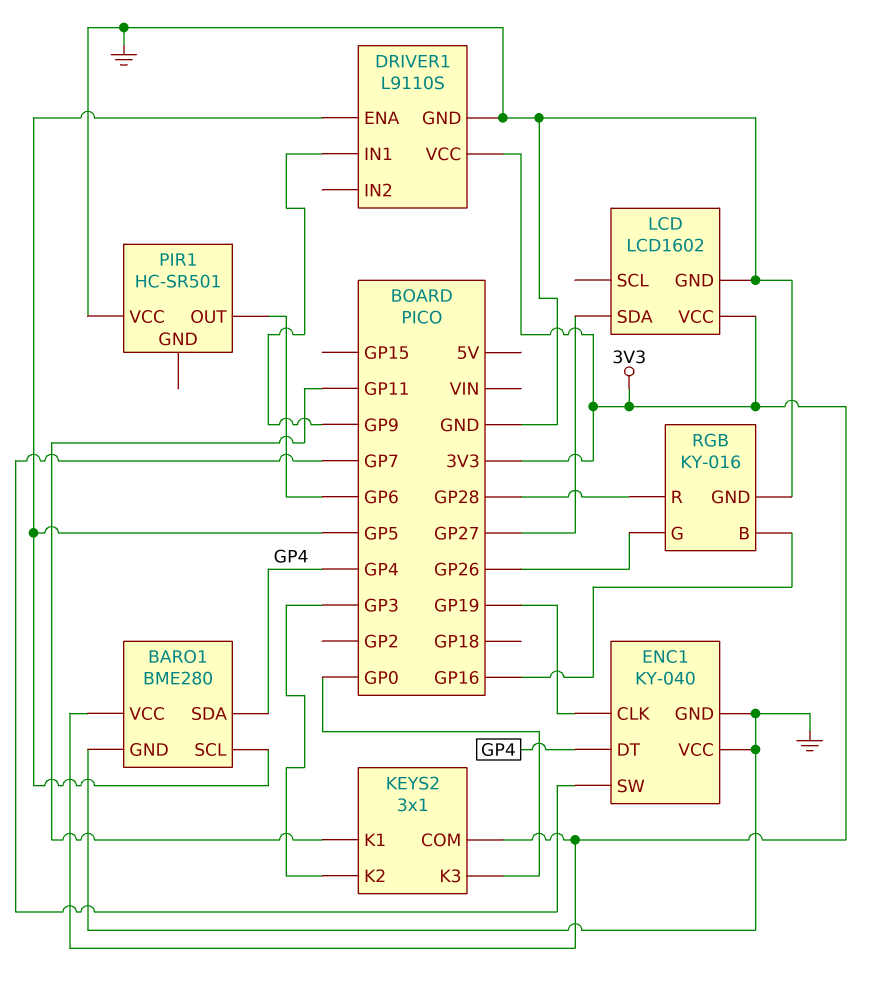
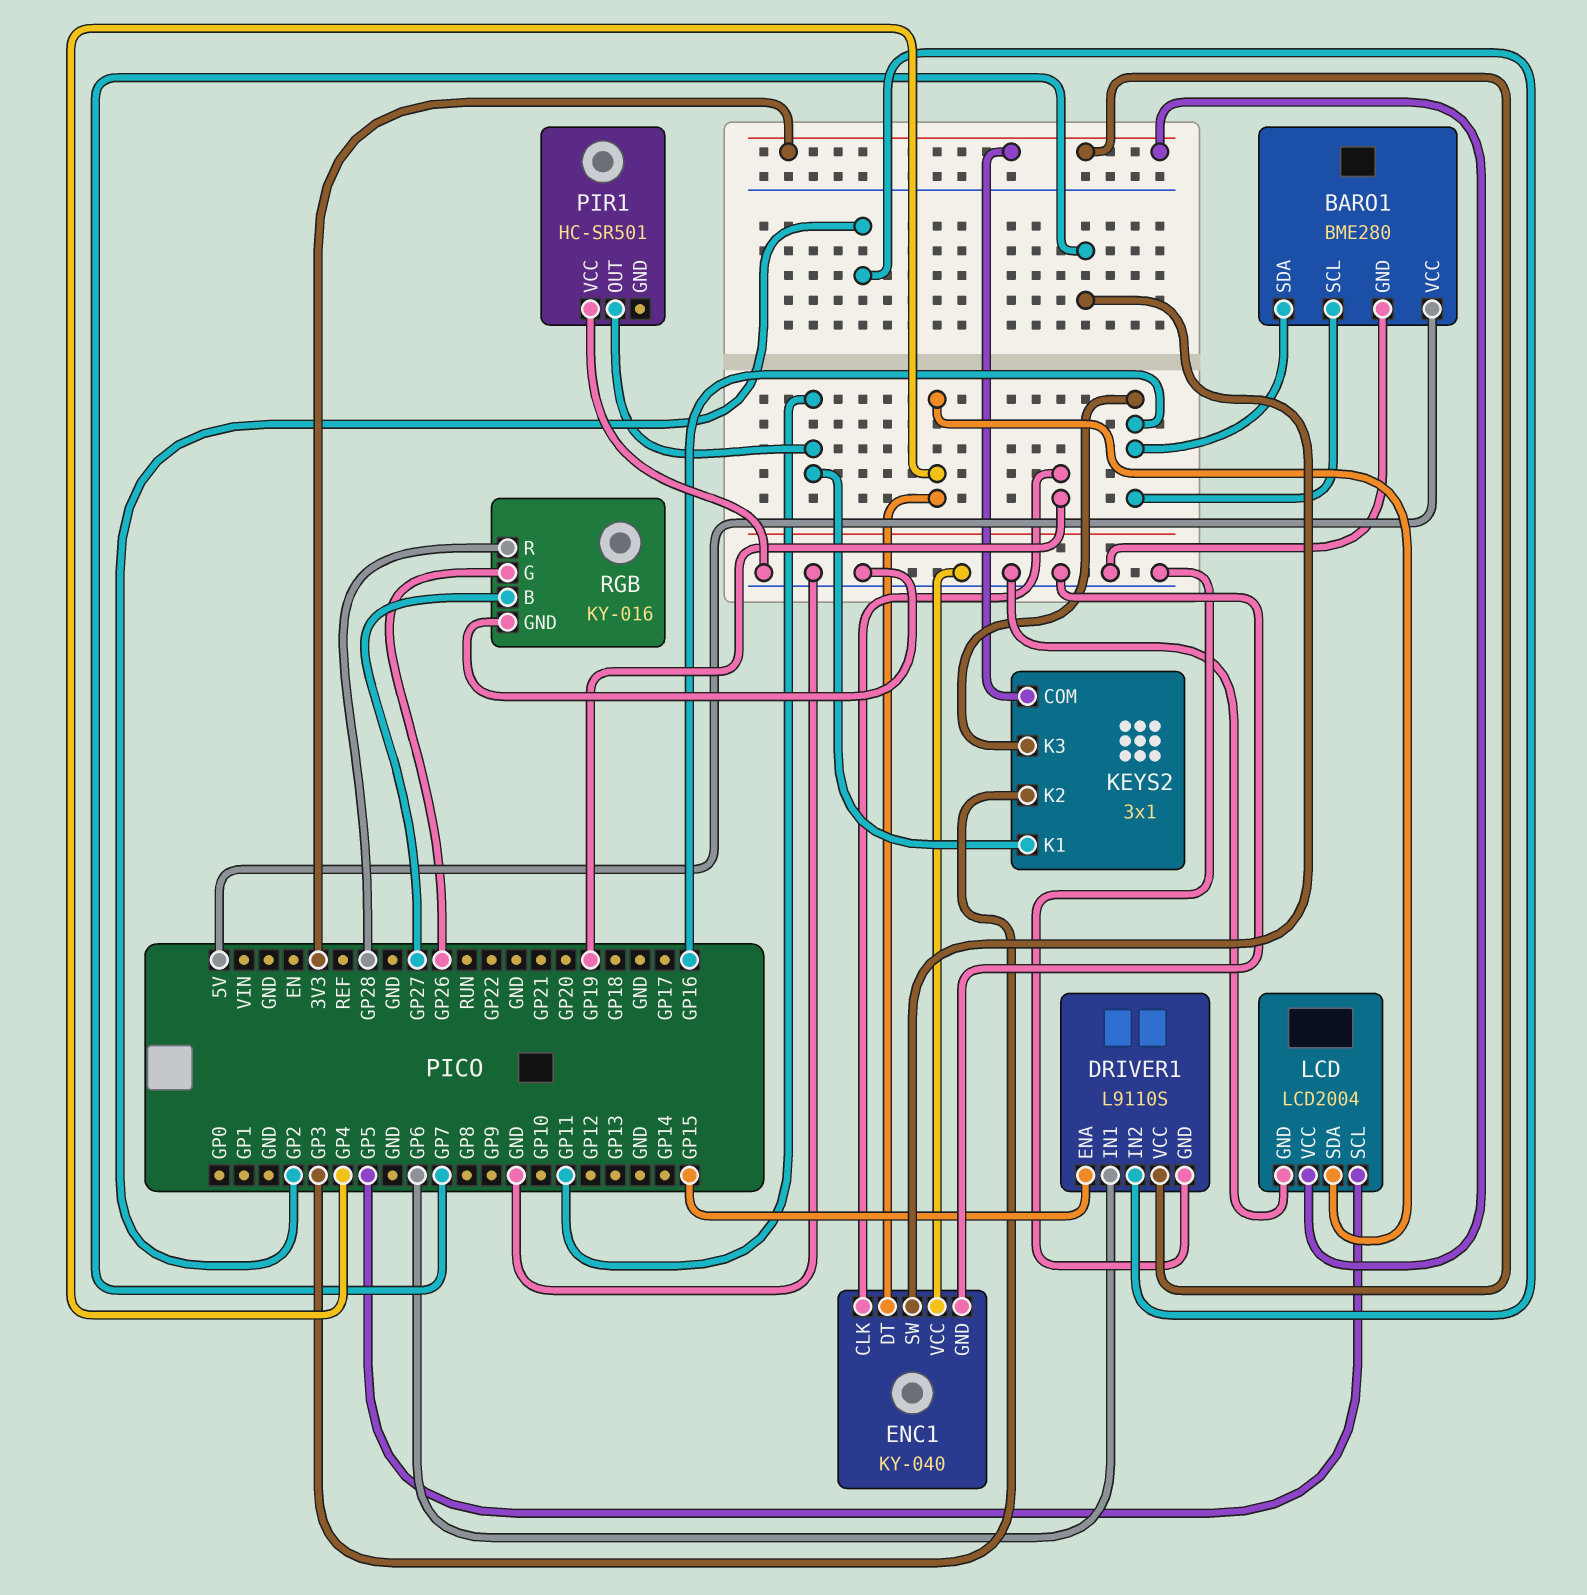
BARO1 pin SCL: GP5 -> GP16
BARO1 pin SDA: GP4 -> GP16
BARO1 pin VCC: 3V3 -> 5V
DRIVER1 pin ENA: GP5 -> GP15
DRIVER1 pin IN1: GP9 -> GP6
DRIVER1 pin IN2: none -> GP2
KEYS2 pin K3: GP0 -> GP16
LCD: LCD1602 -> LCD2004
LCD pin SCL: none -> GP5
LCD pin SDA: GP27 -> GP4
PIR1 pin OUT: GP6 -> GP11
RGB pin B: GP16 -> GP27

